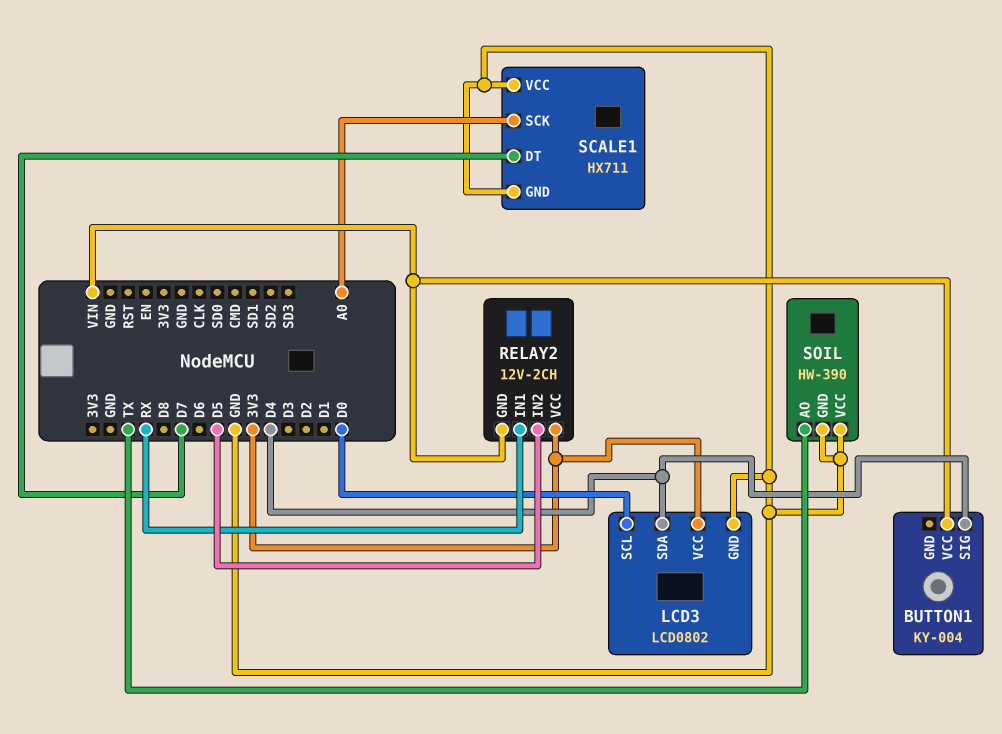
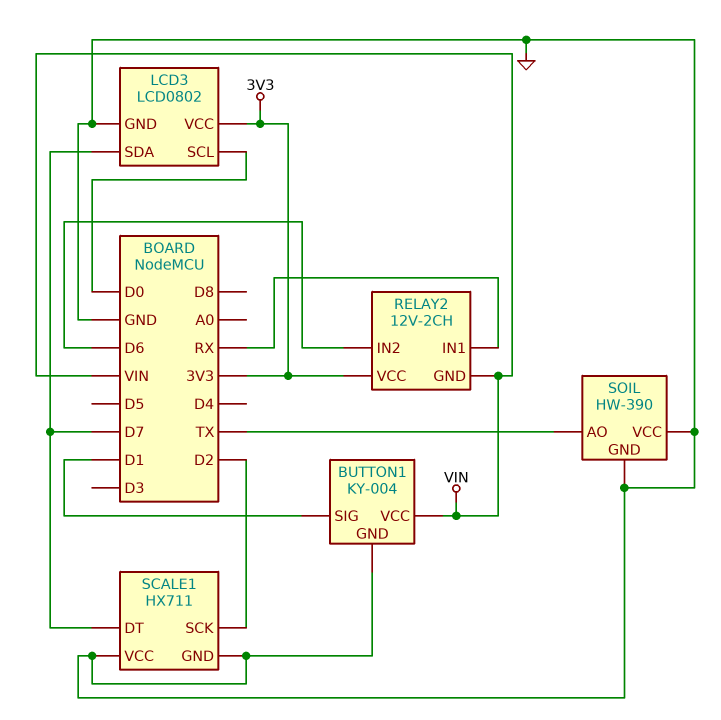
BUTTON1 pin GND: none -> GND
BUTTON1 pin SIG: D4 -> D1
LCD3 pin SDA: D4 -> D7
RELAY2 pin IN2: D5 -> D6
SCALE1 pin SCK: A0 -> D2

